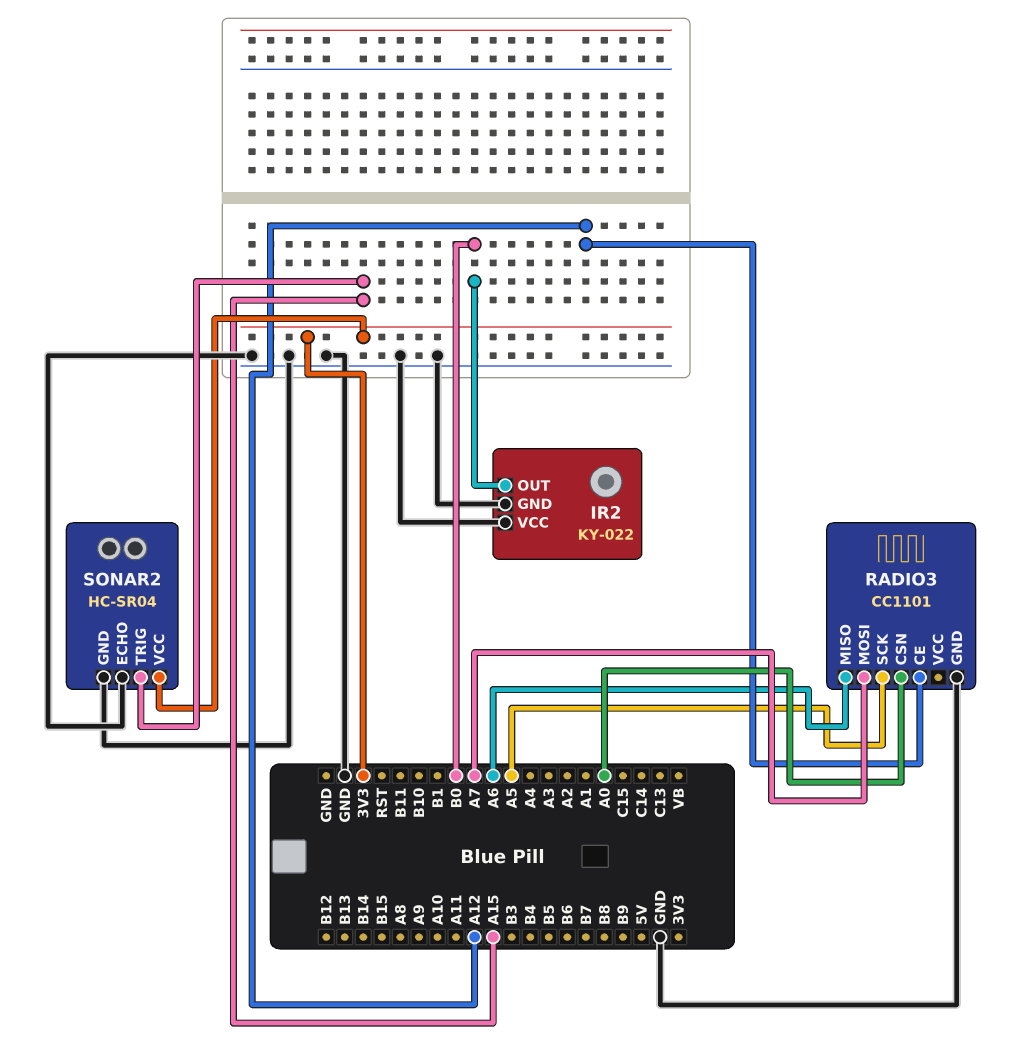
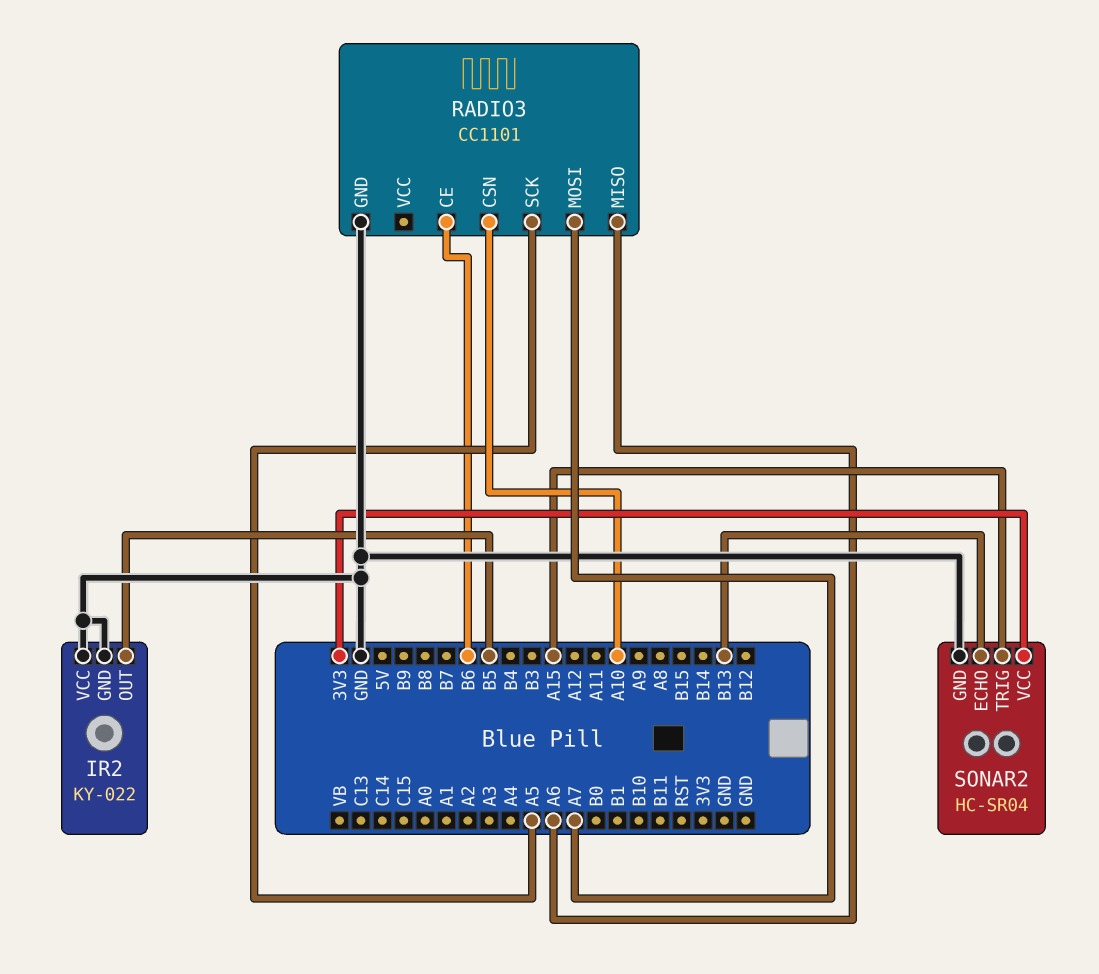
IR2 pin OUT: B0 -> B5
RADIO3 pin CE: A12 -> B6
RADIO3 pin CSN: A0 -> A10
SONAR2 pin ECHO: GND -> B13

